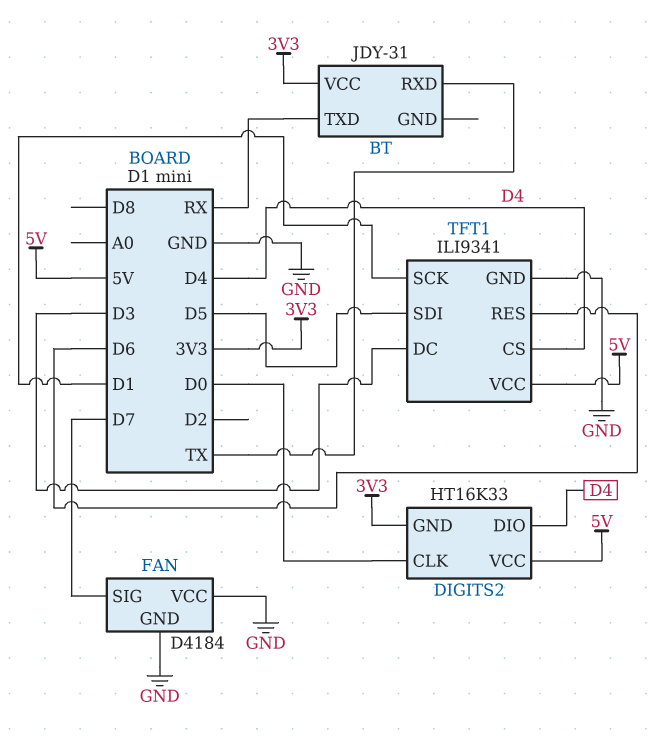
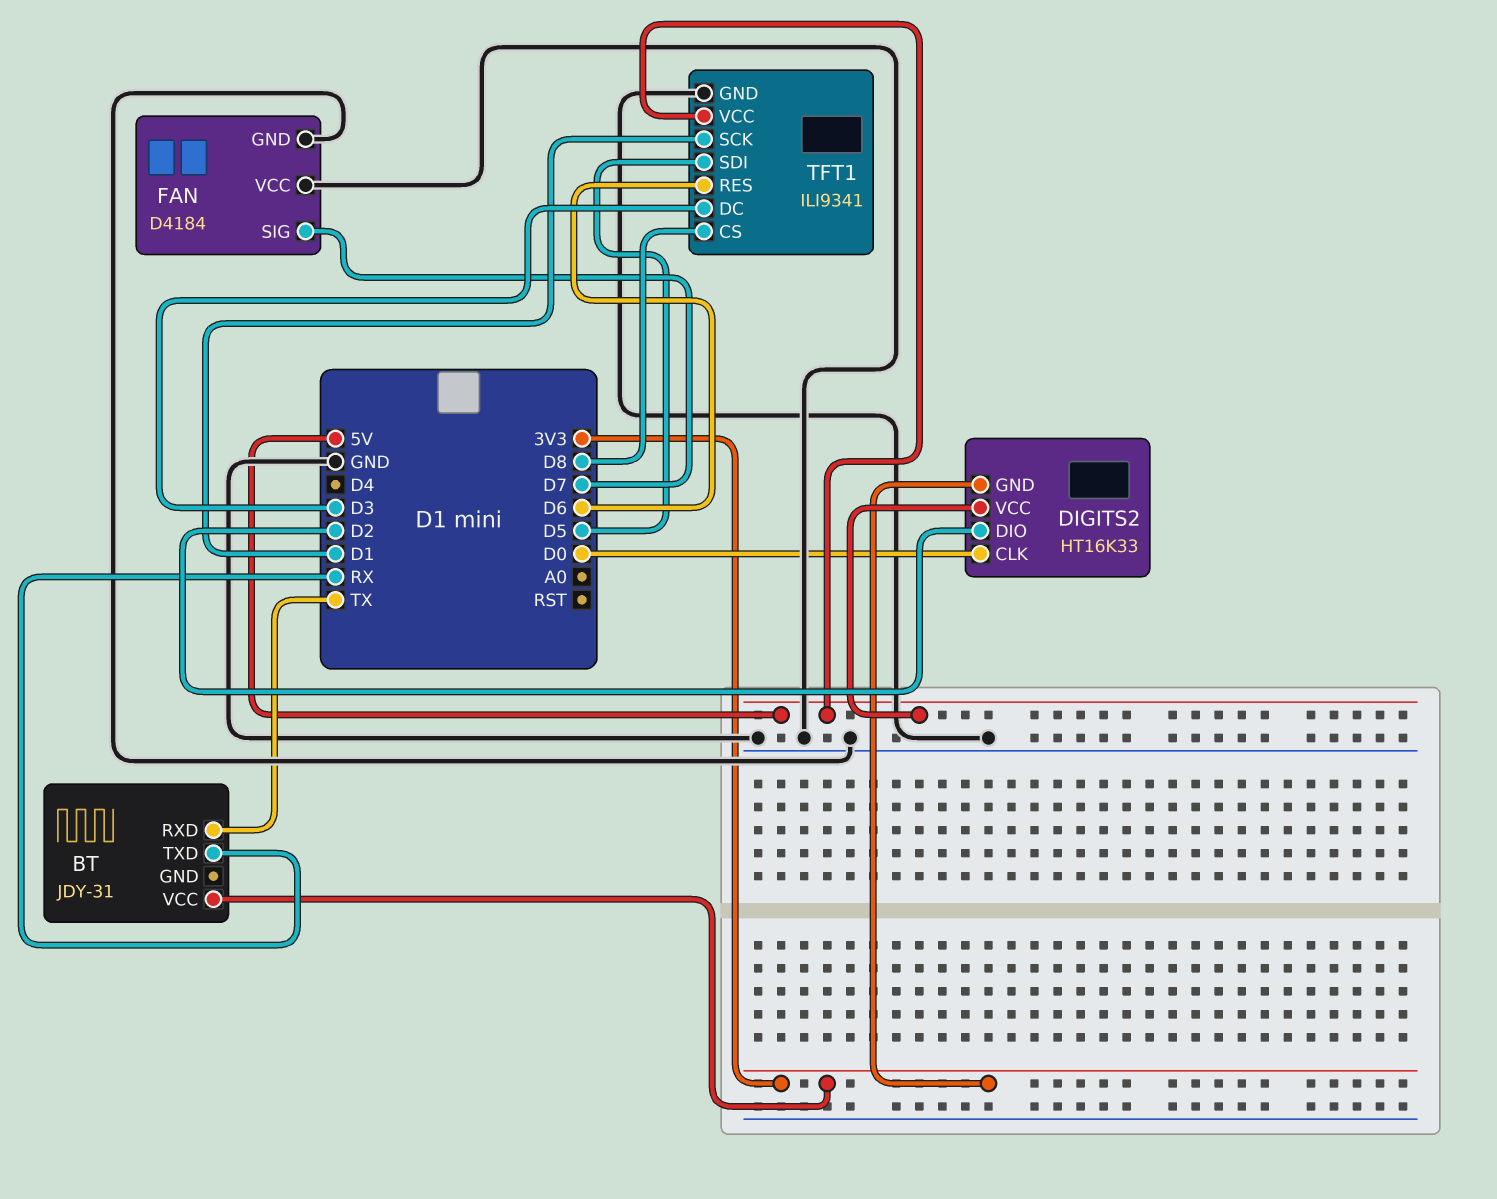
DIGITS2 pin DIO: D4 -> D2
TFT1 pin CS: D4 -> D8

